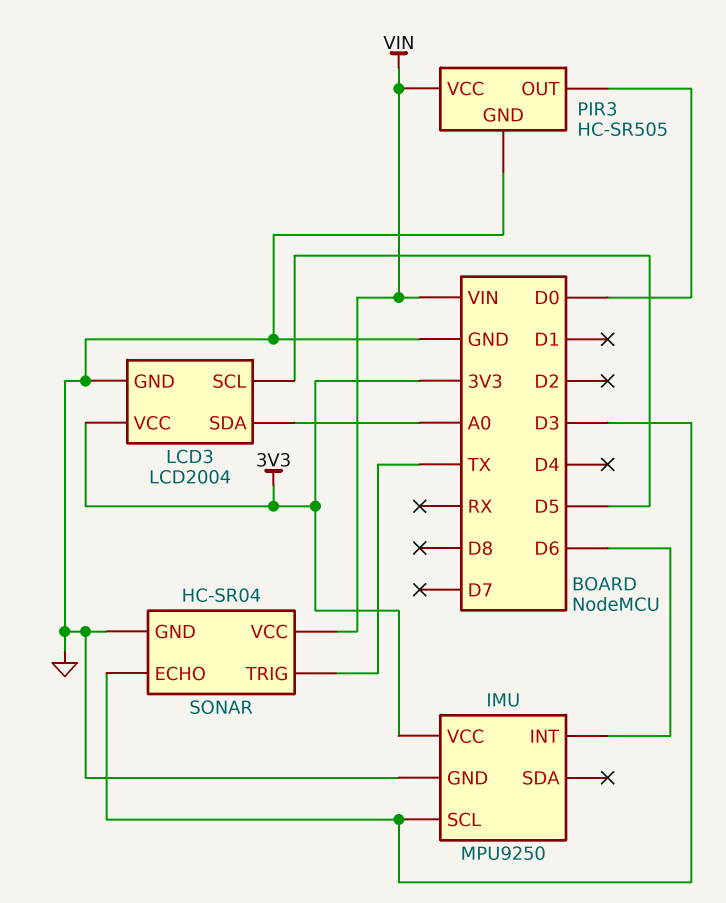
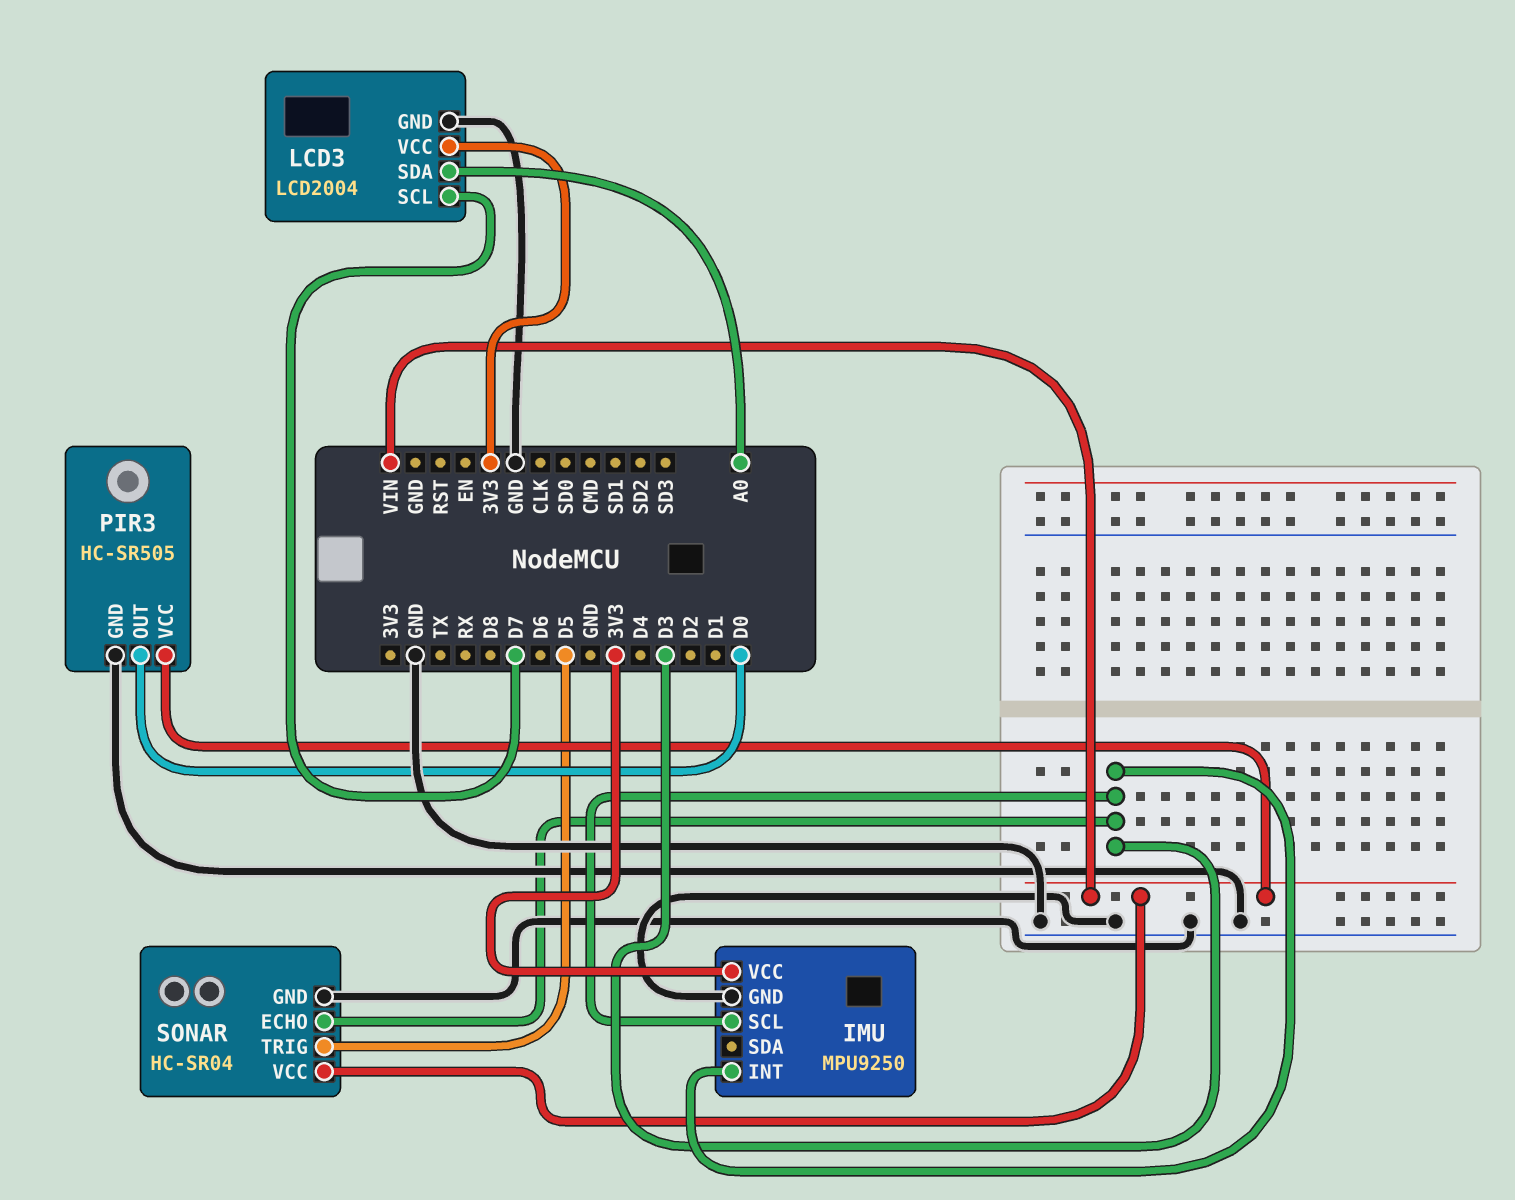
IMU pin INT: D6 -> D3
LCD3 pin SCL: D5 -> D7
SONAR pin TRIG: TX -> D5

